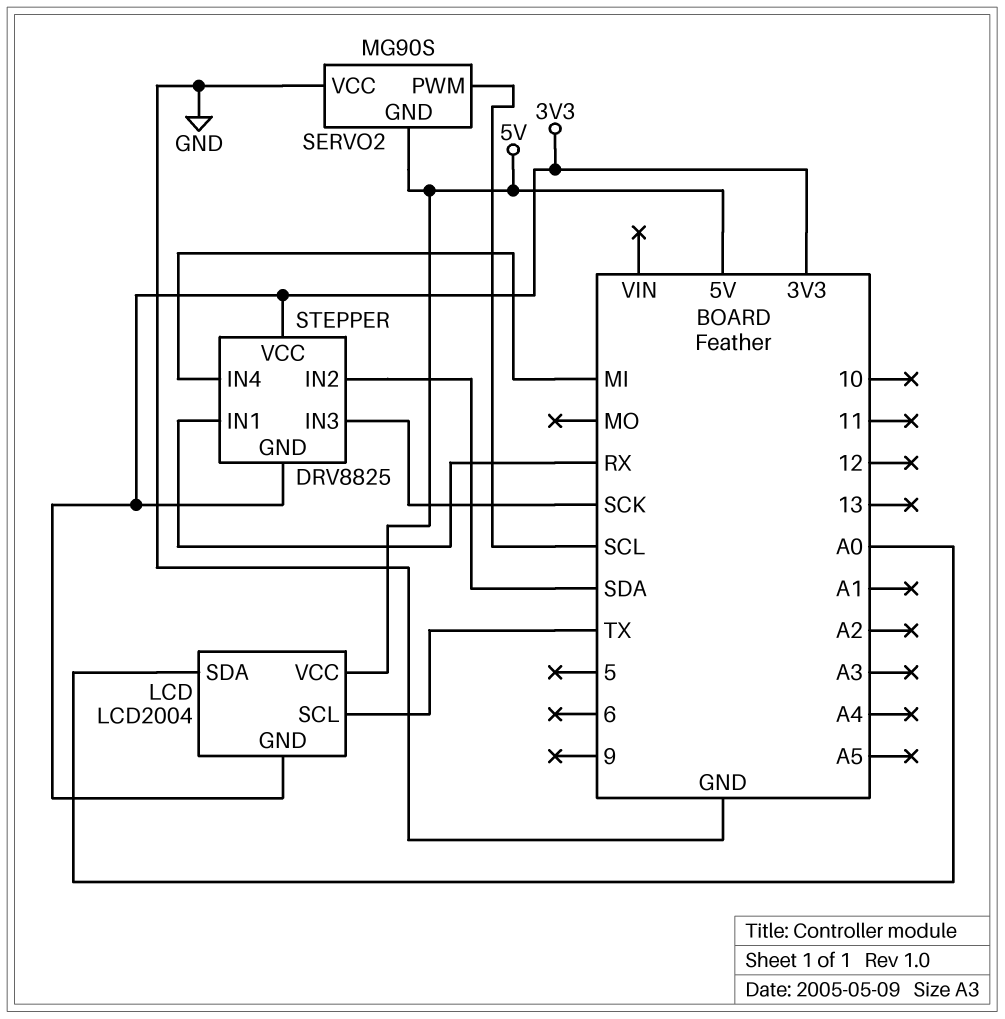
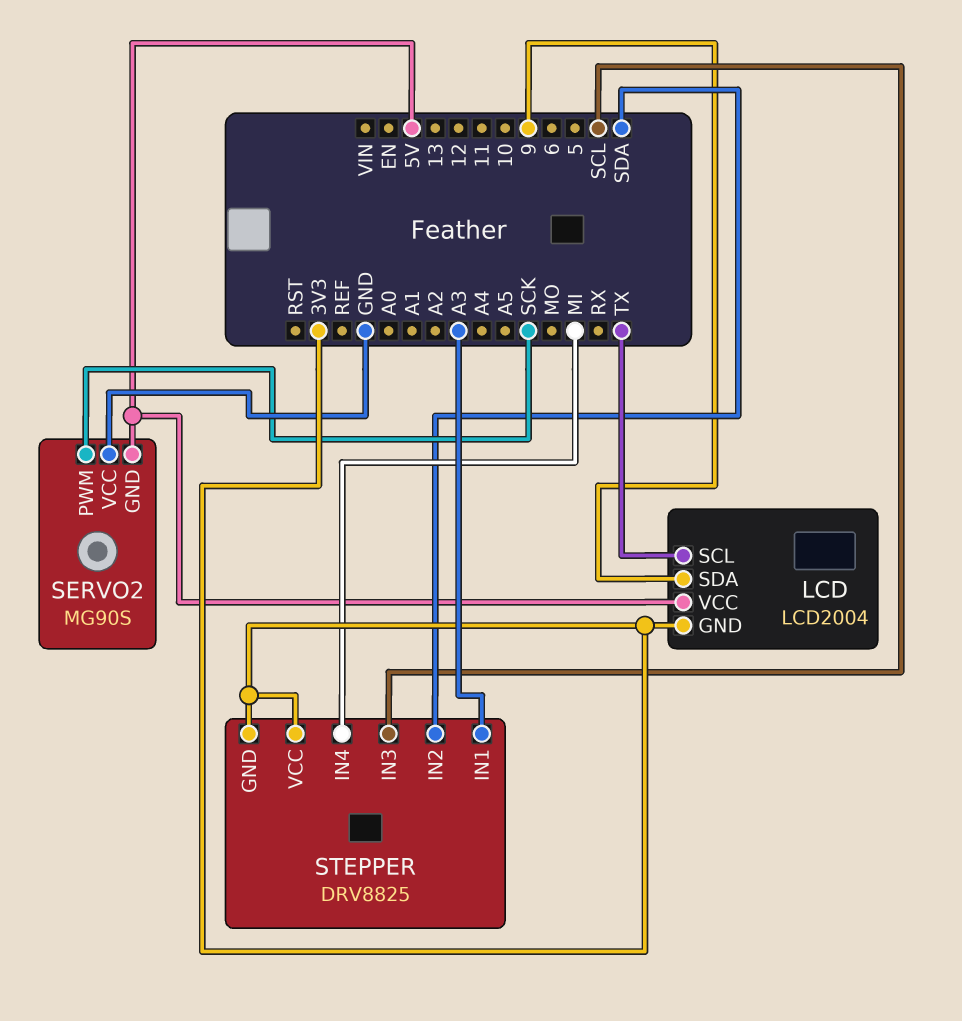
LCD pin SDA: A0 -> 9
SERVO2 pin PWM: SCL -> SCK
STEPPER pin IN1: RX -> A3
STEPPER pin IN3: SCK -> SCL

